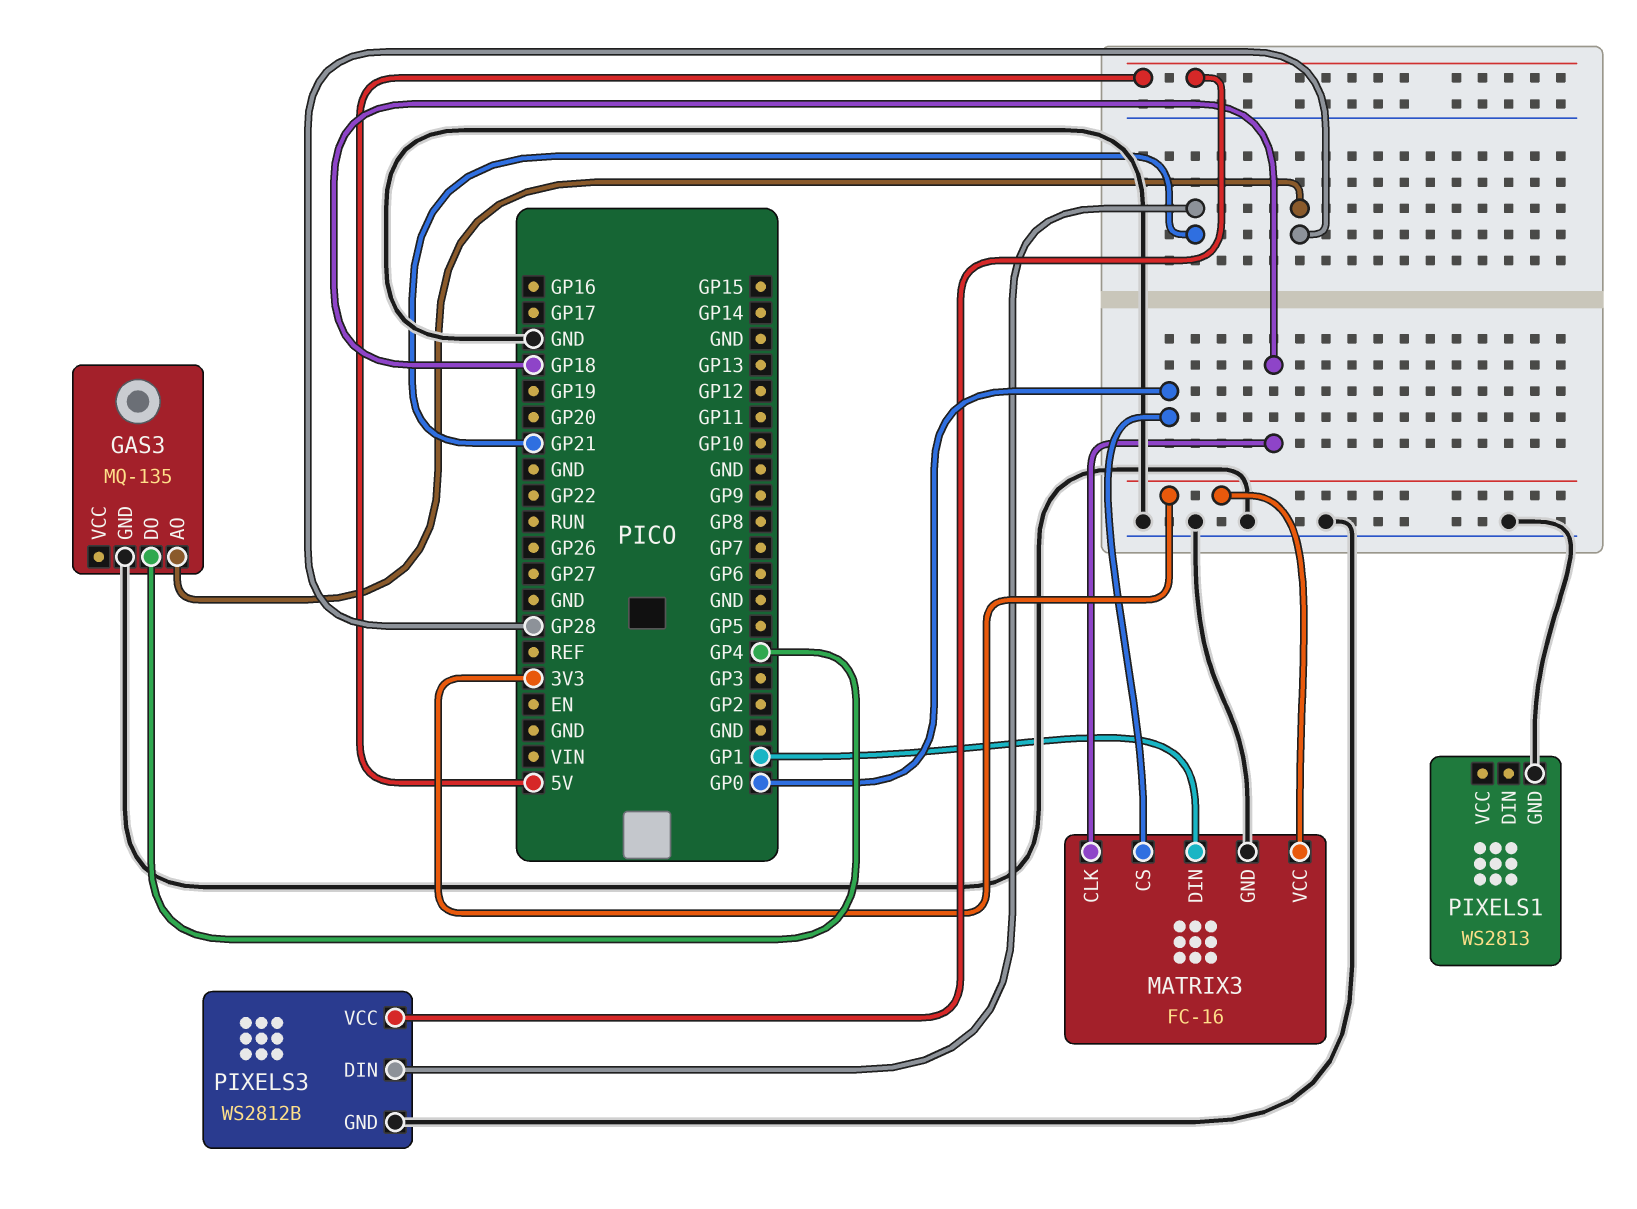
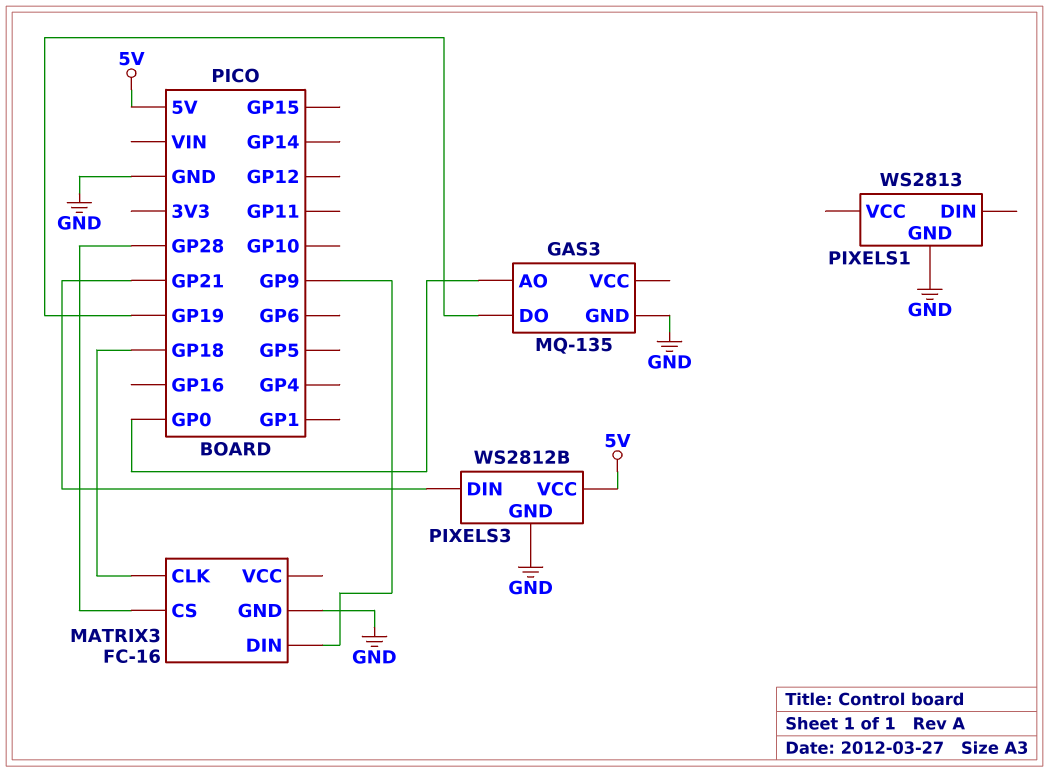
GAS3 pin AO: GP28 -> GP0
GAS3 pin DO: GP4 -> GP19
MATRIX3 pin CS: GP0 -> GP28
MATRIX3 pin DIN: GP1 -> GP9
MATRIX3 pin VCC: 3V3 -> none

